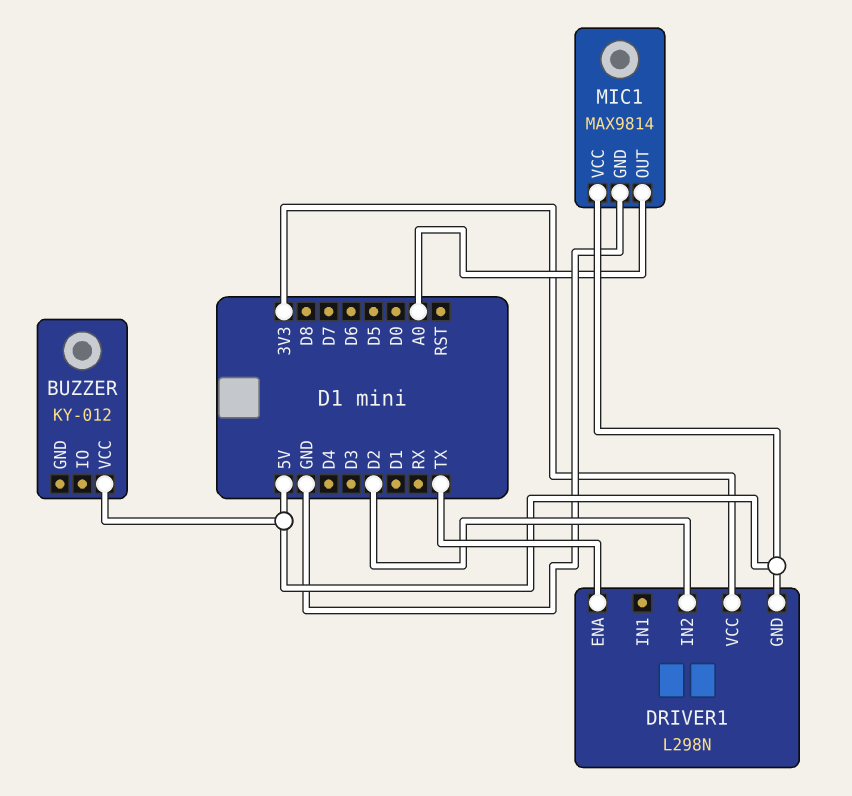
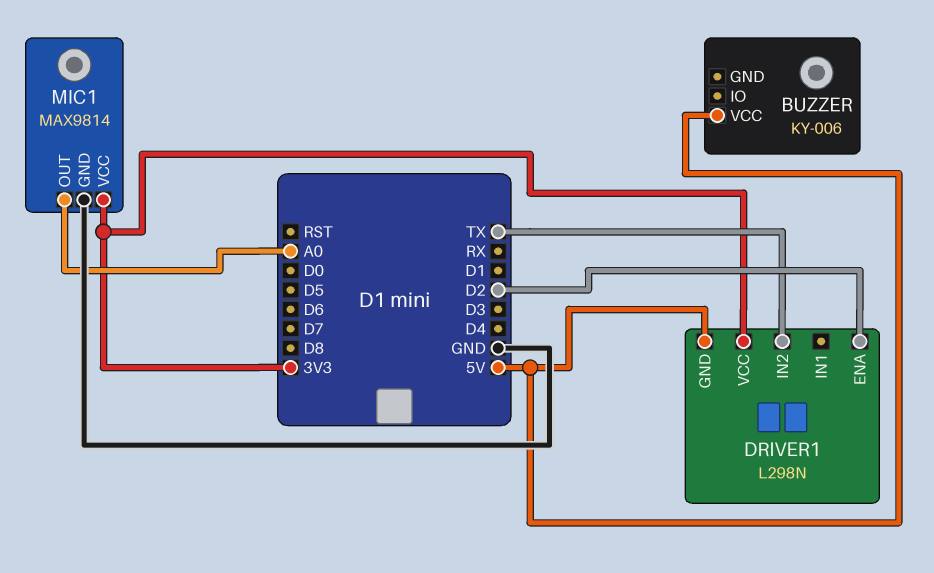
BUZZER: KY-012 -> KY-006
DRIVER1 pin ENA: TX -> D2
DRIVER1 pin IN2: D2 -> TX
MIC1 pin VCC: 5V -> 3V3

